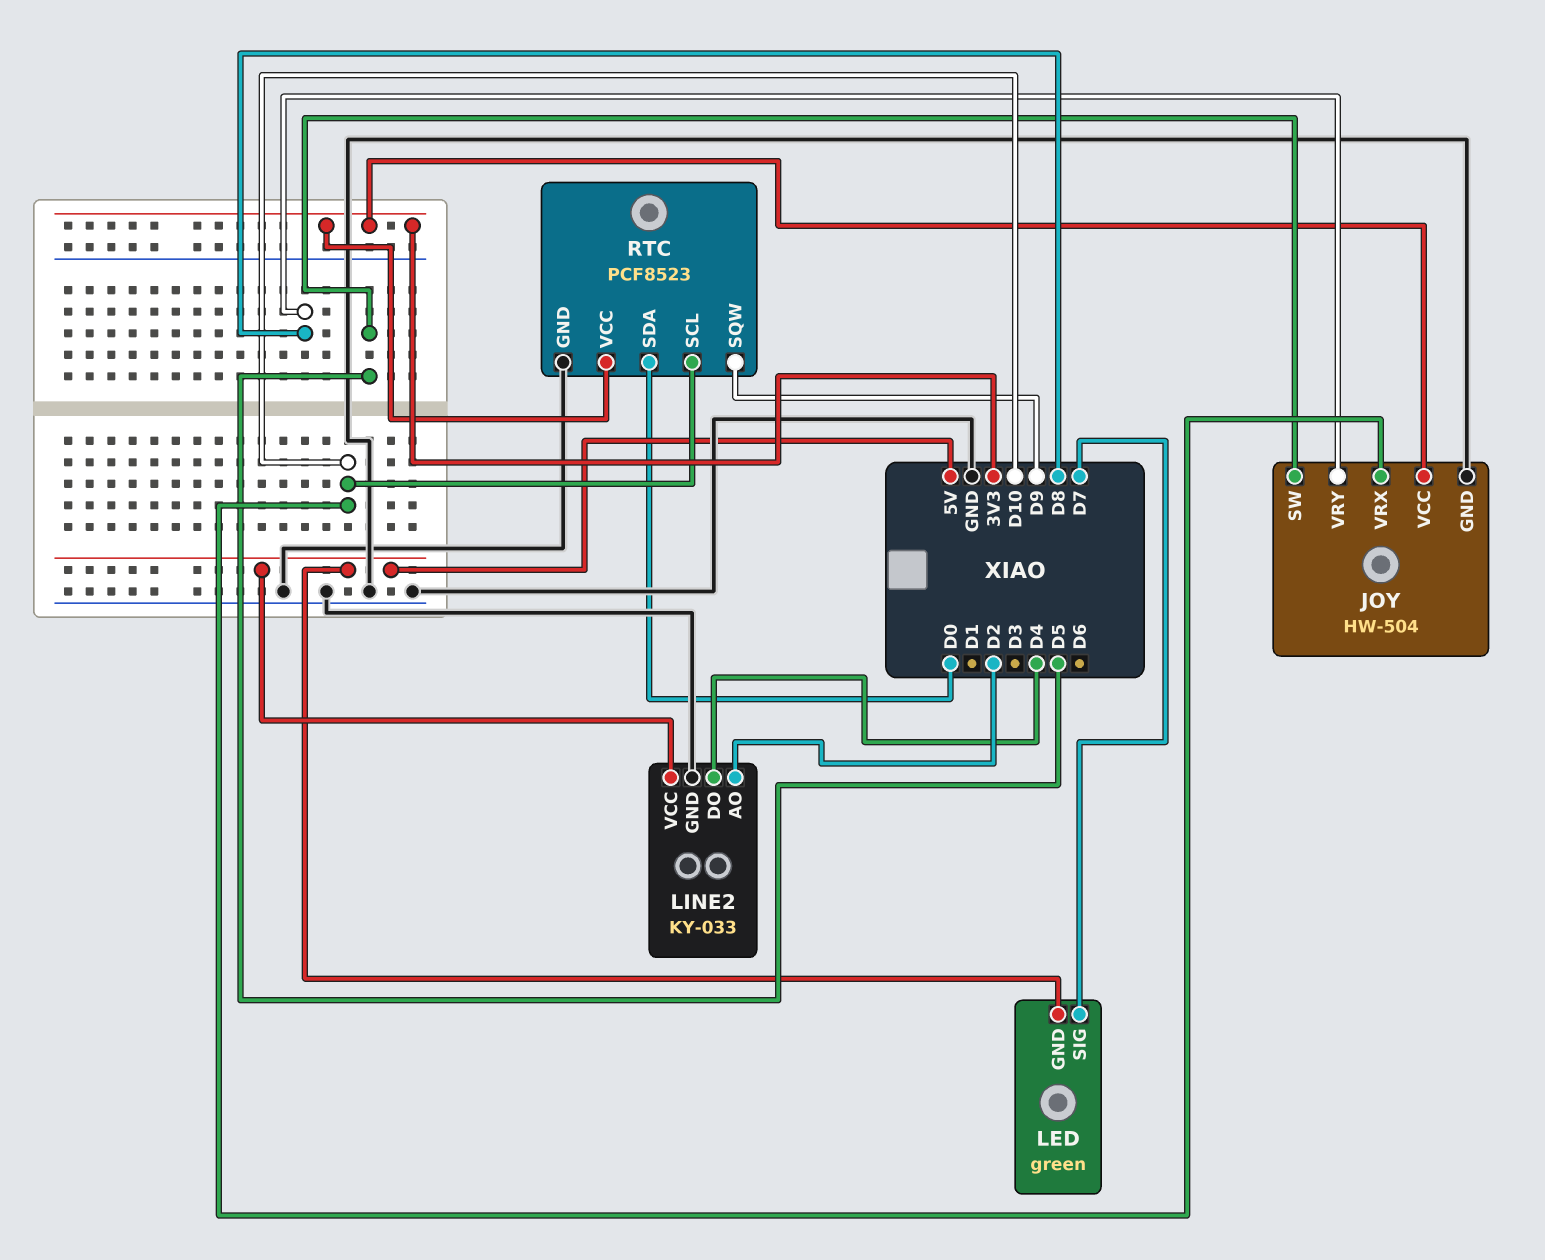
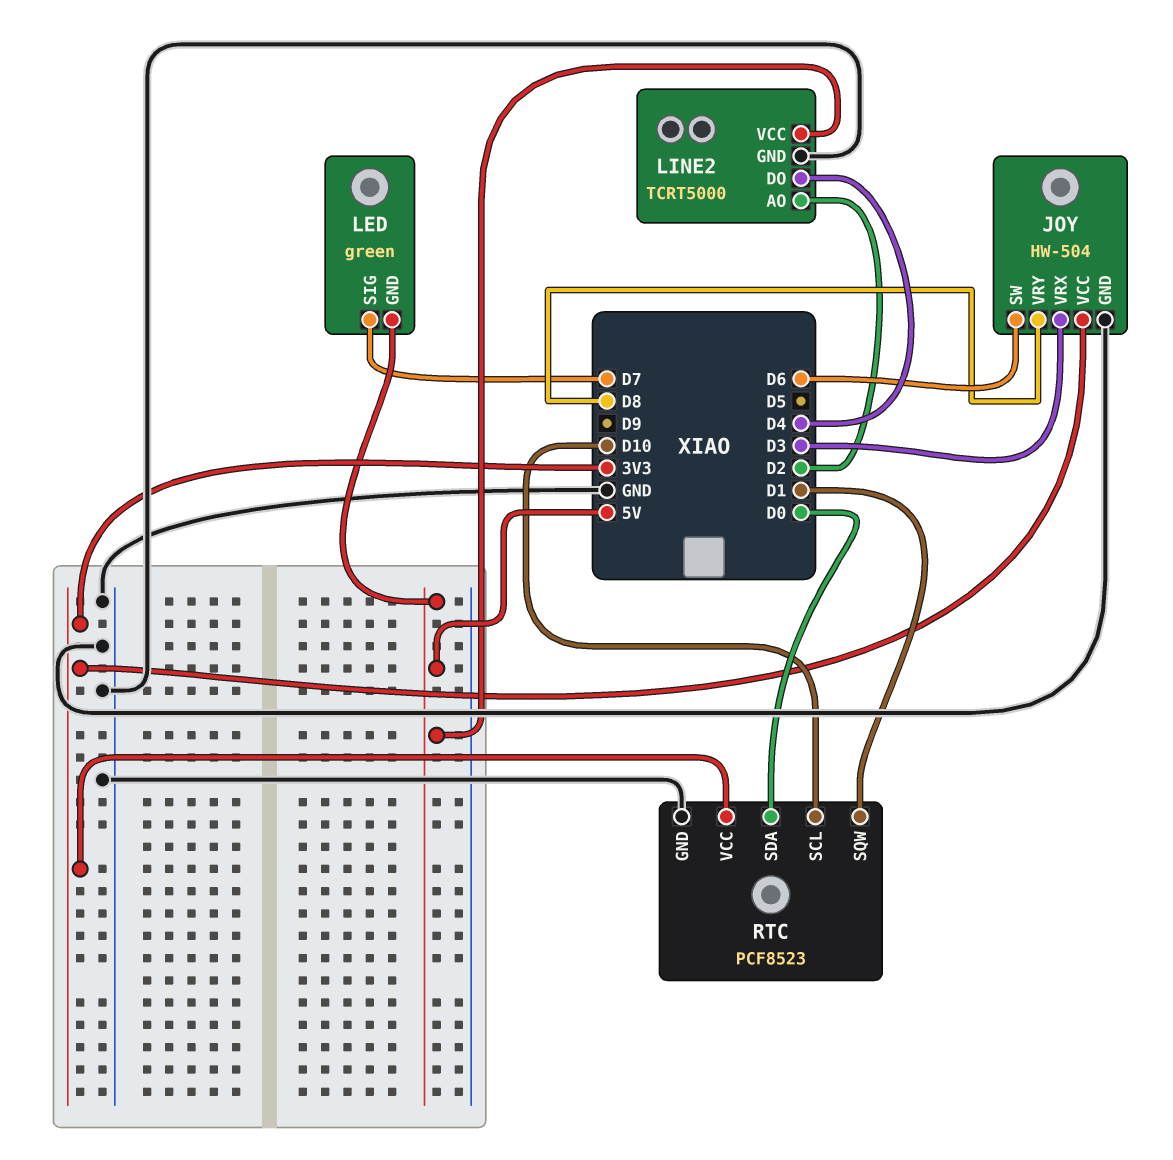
JOY pin SW: D5 -> D6
JOY pin VRX: D10 -> D3
LINE2: KY-033 -> TCRT5000
RTC pin SQW: D9 -> D1

